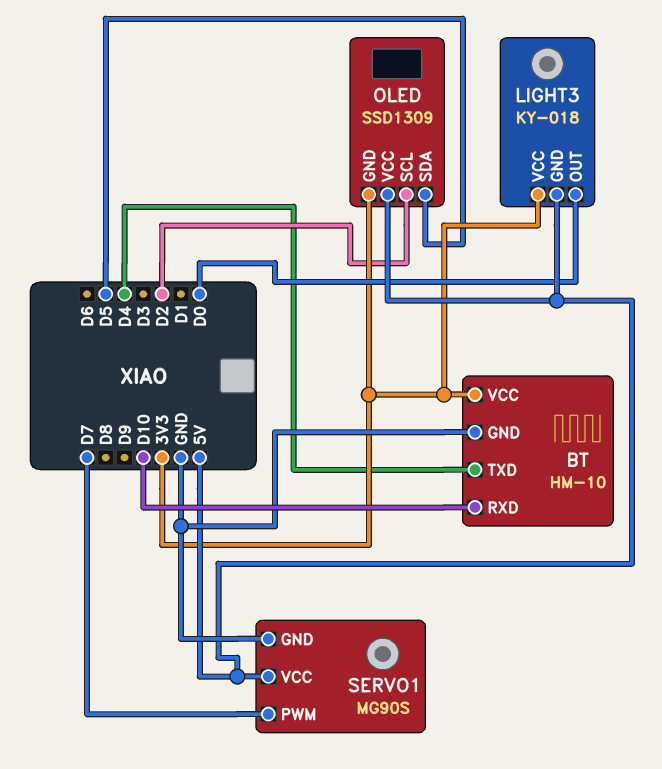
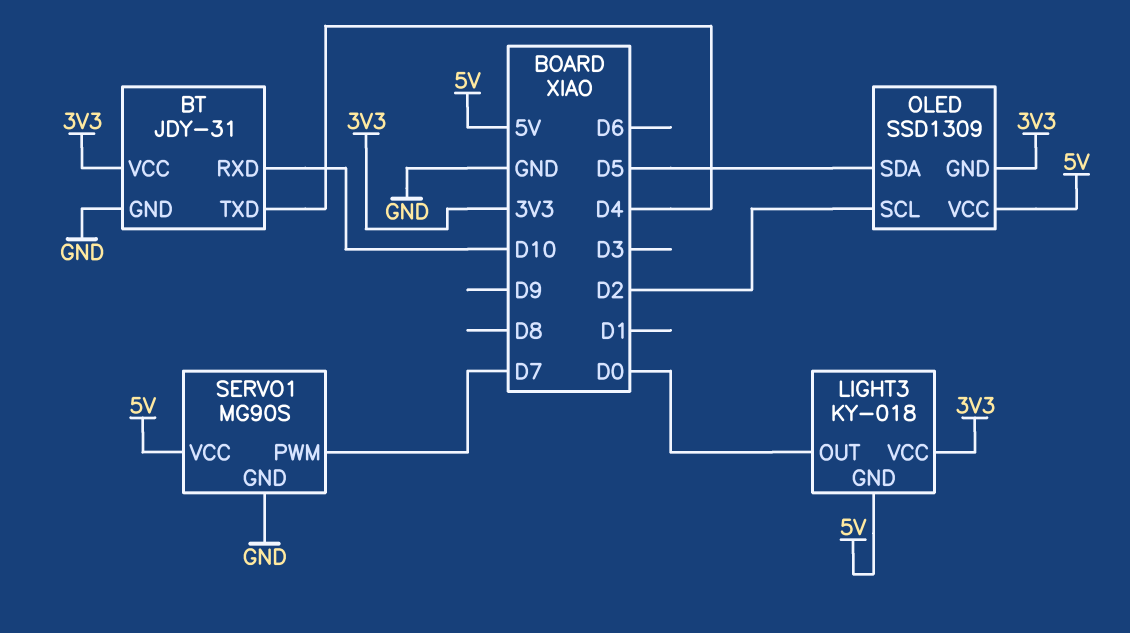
BT: HM-10 -> JDY-31

